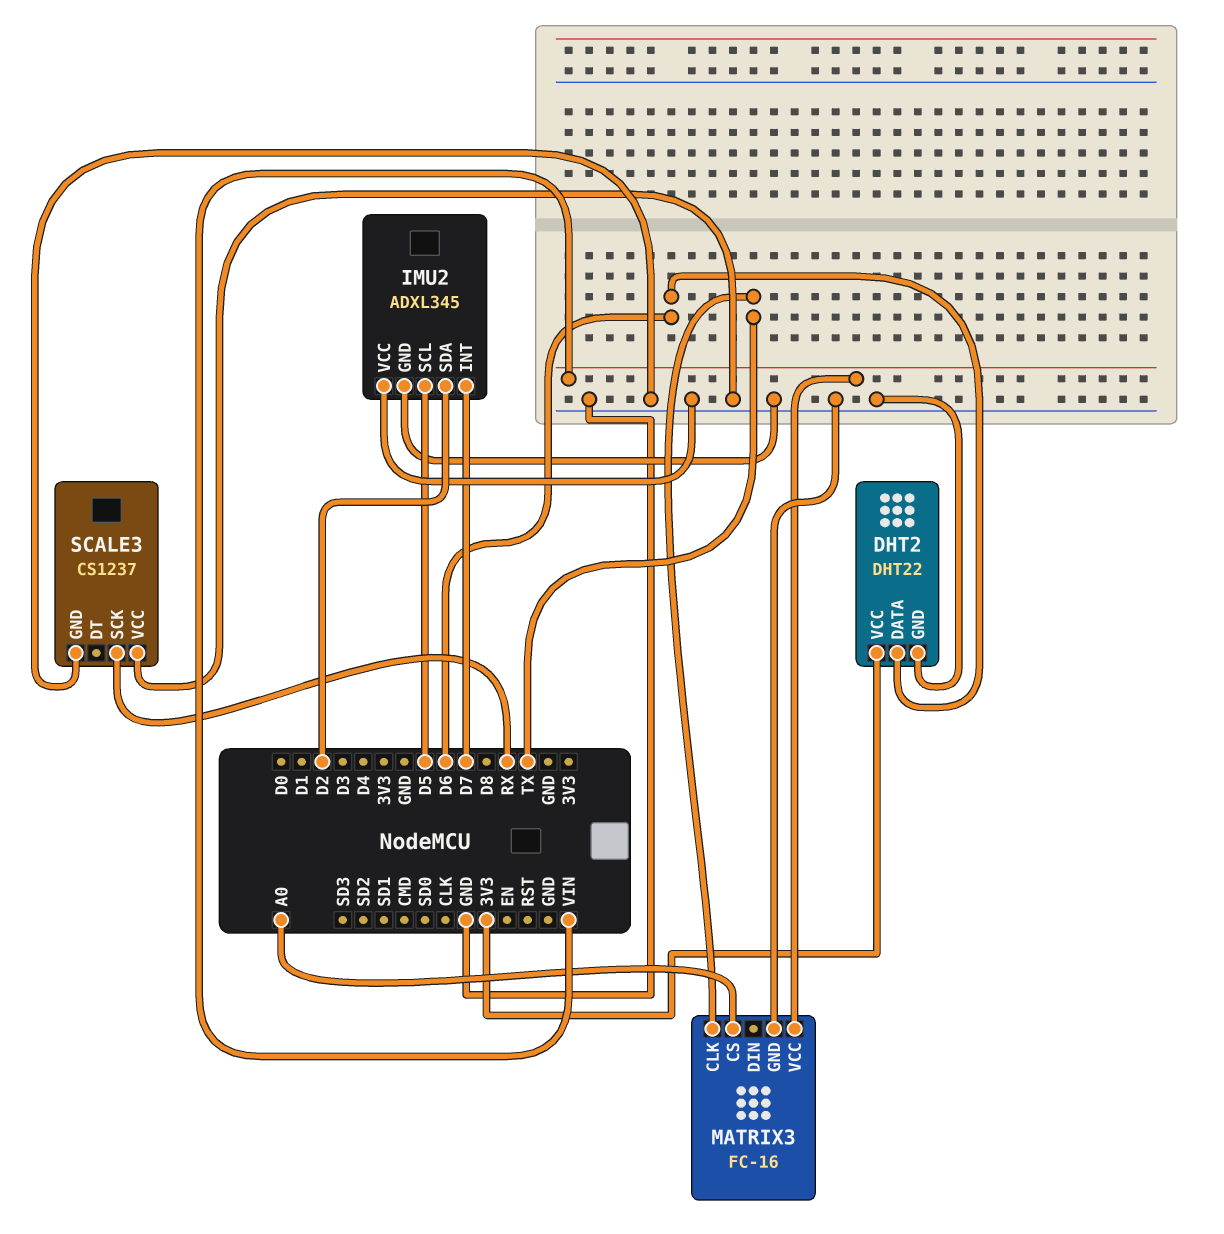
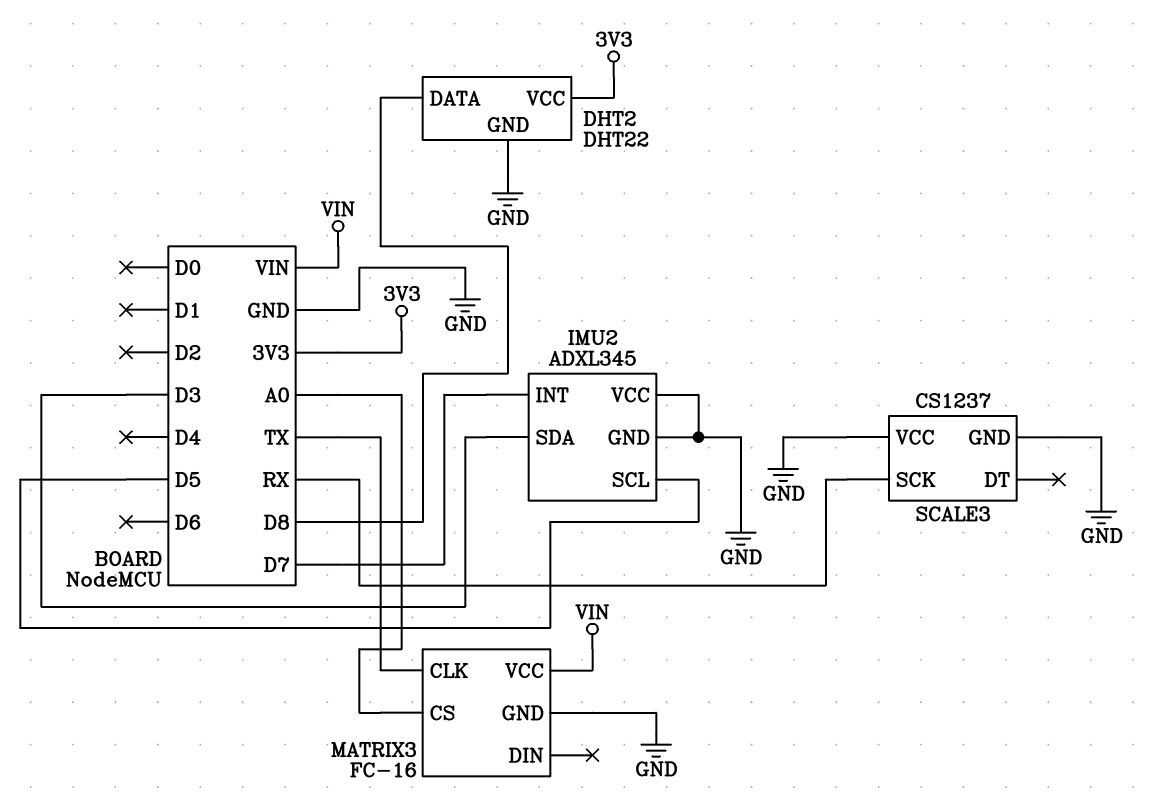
DHT2 pin DATA: D6 -> D8
IMU2 pin SDA: D2 -> D3

